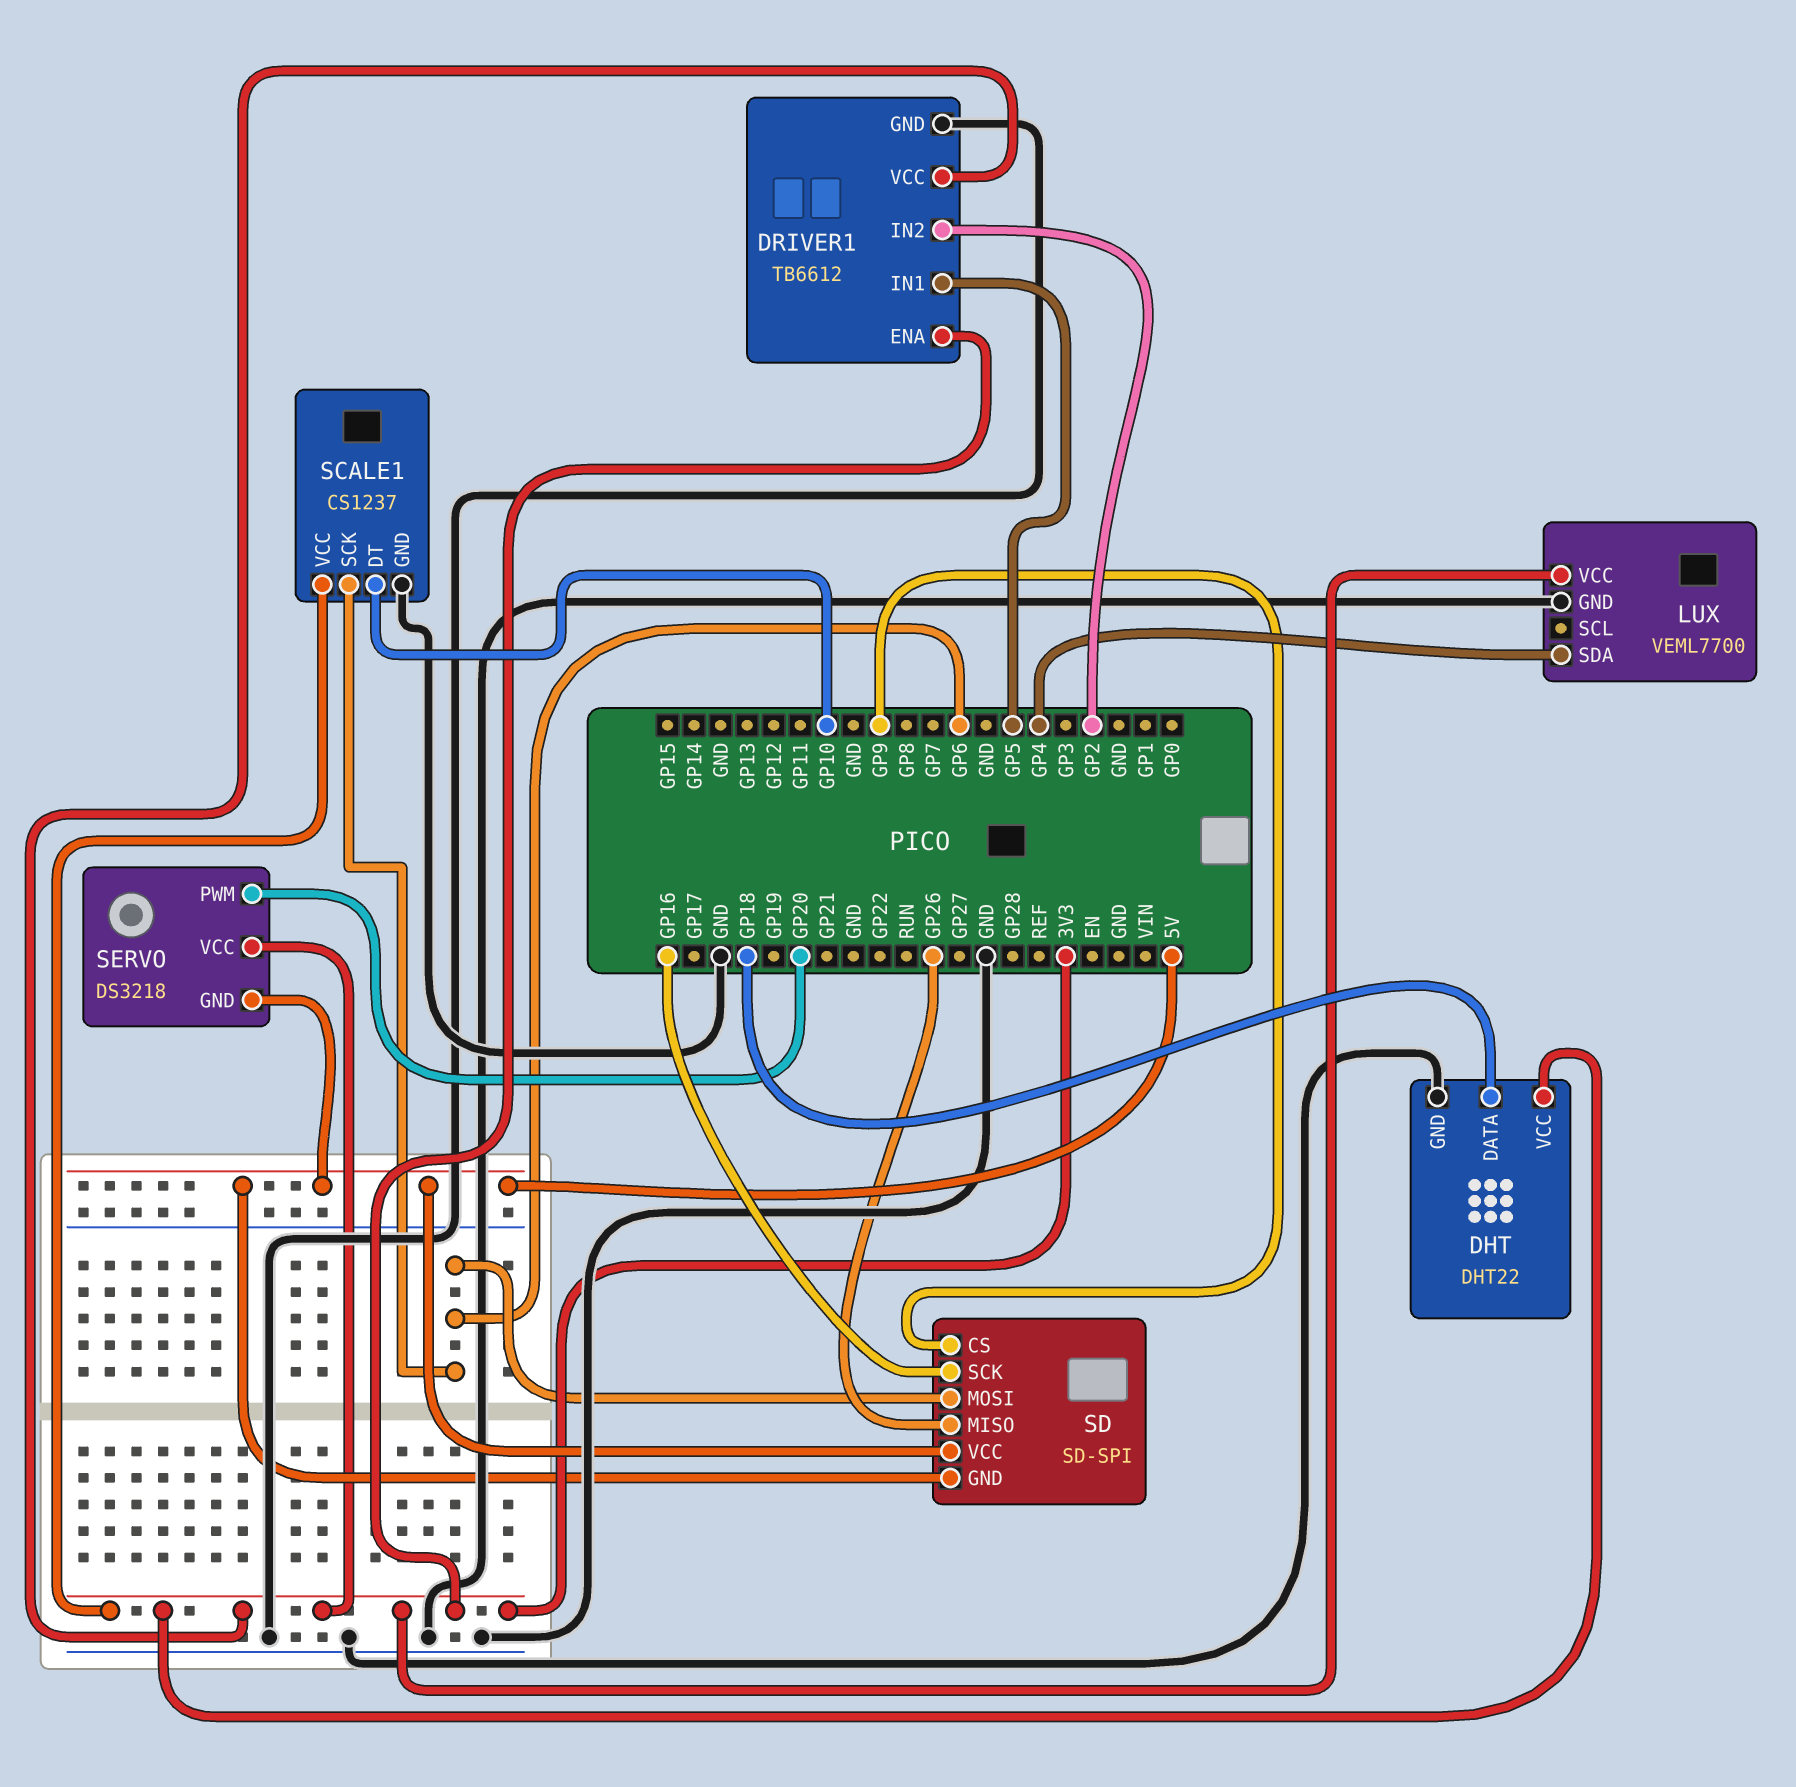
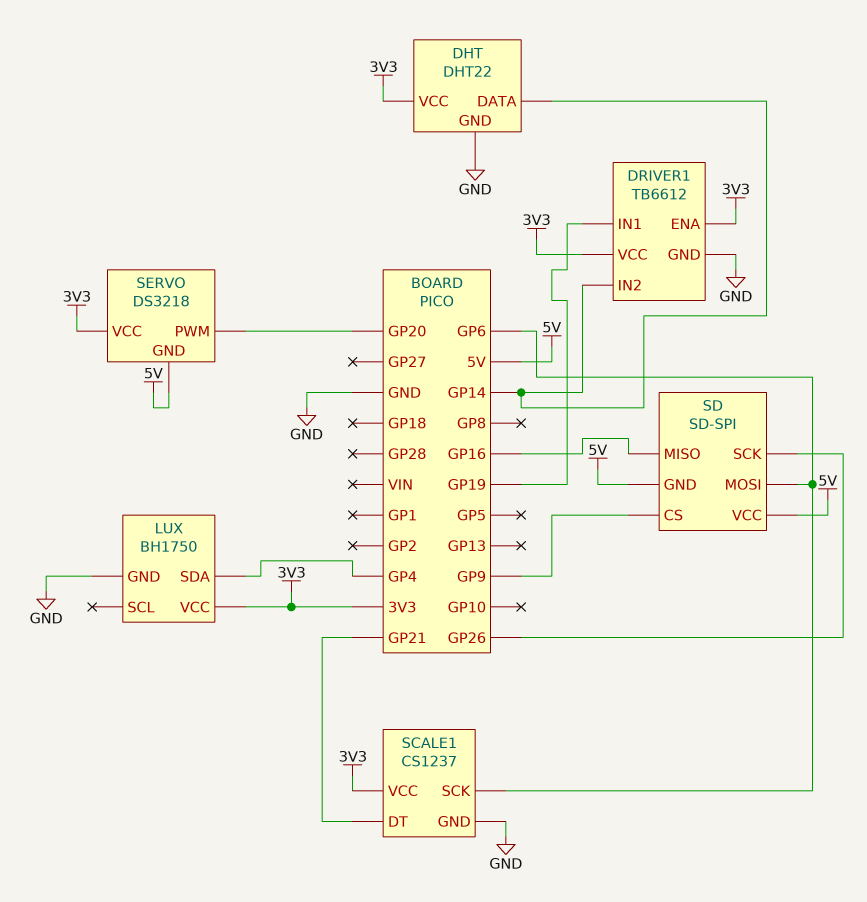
DHT pin DATA: GP18 -> GP14
DRIVER1 pin IN1: GP5 -> GP19
DRIVER1 pin IN2: GP2 -> GP14
LUX: VEML7700 -> BH1750
SCALE1 pin DT: GP10 -> GP21
SD pin MISO: GP26 -> GP16
SD pin SCK: GP16 -> GP26

